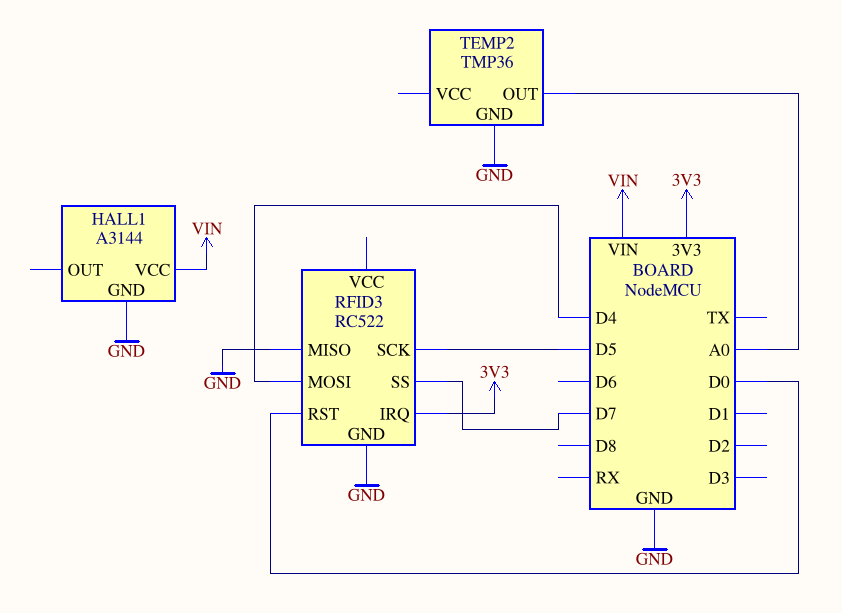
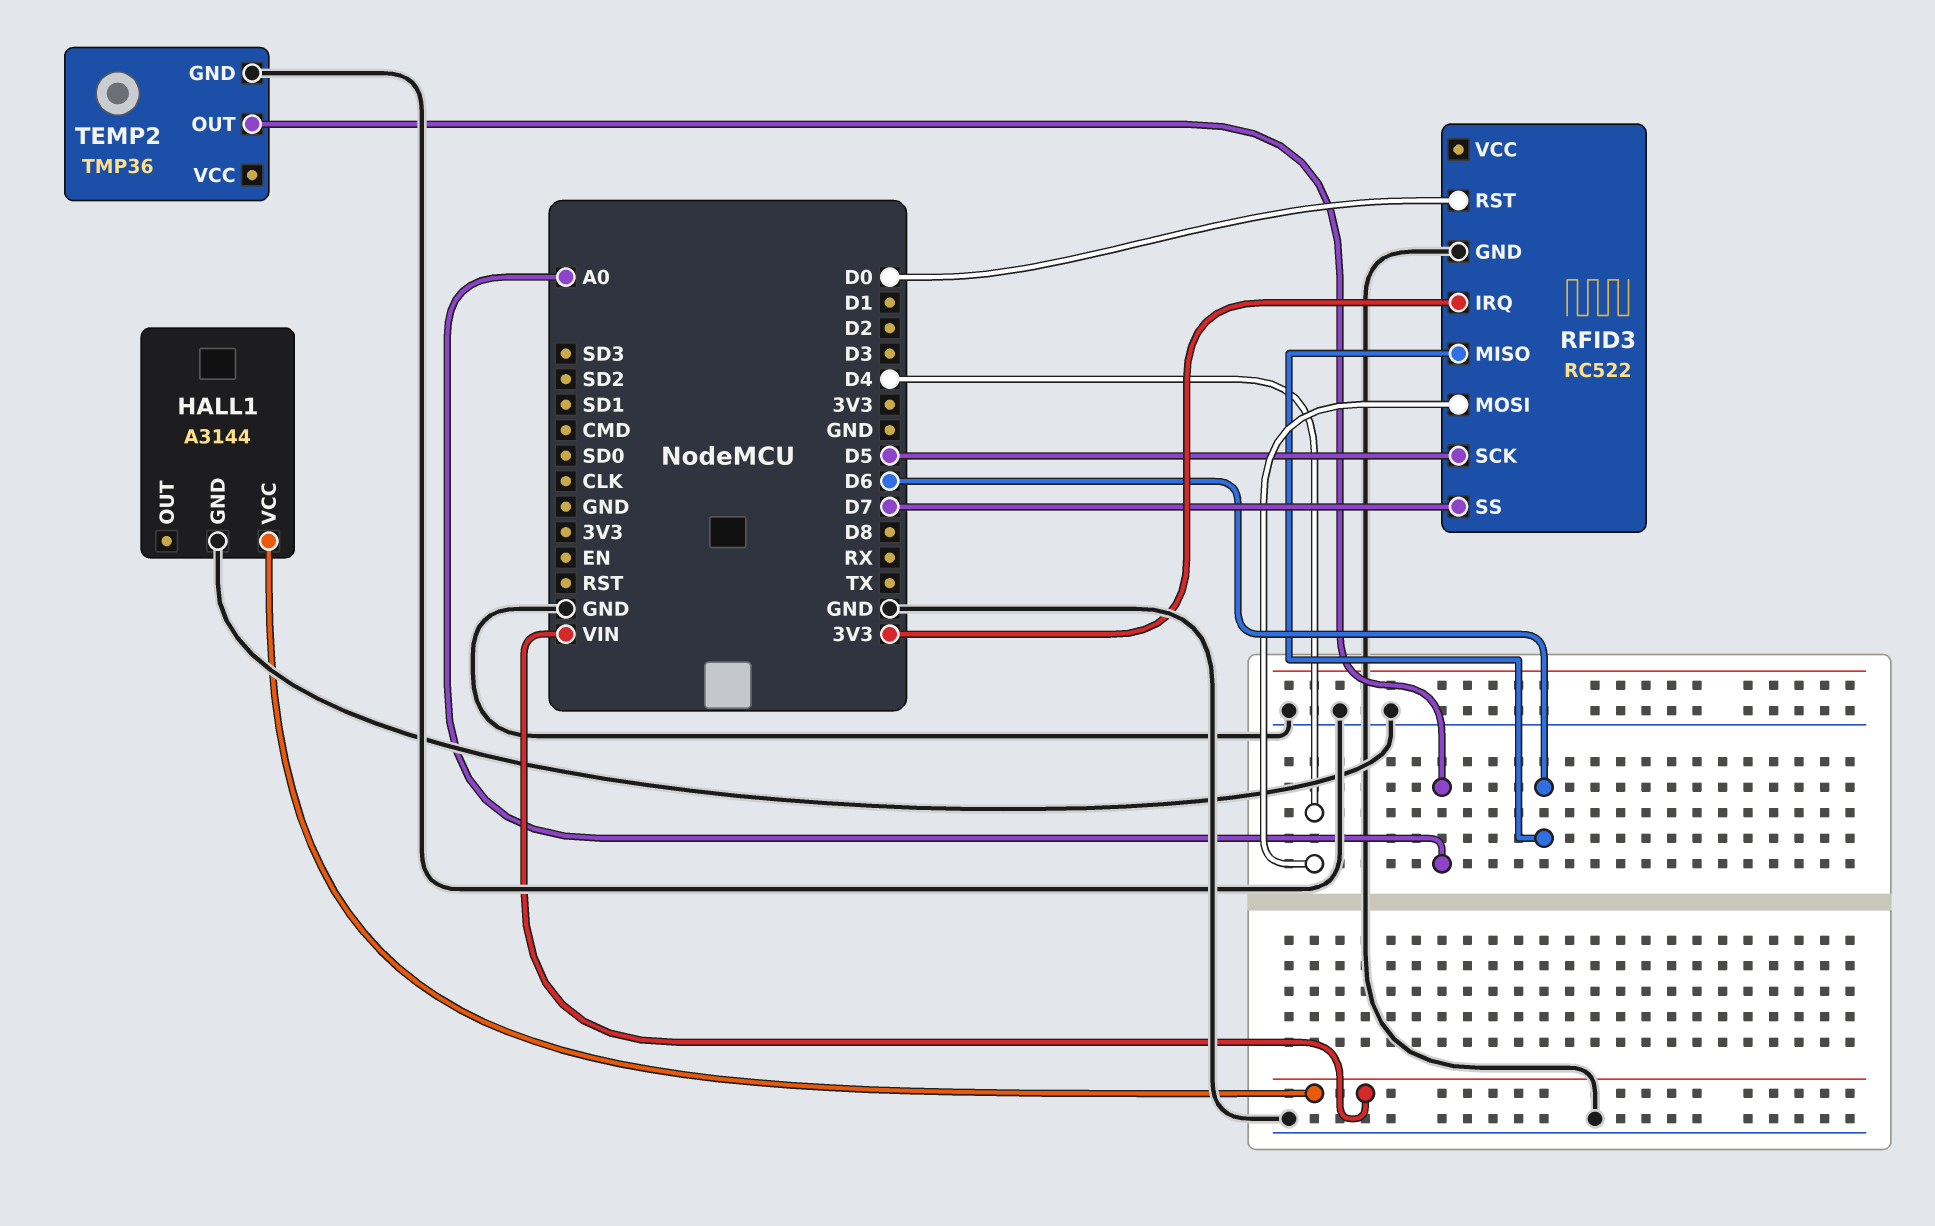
RFID3 pin MISO: GND -> D6

